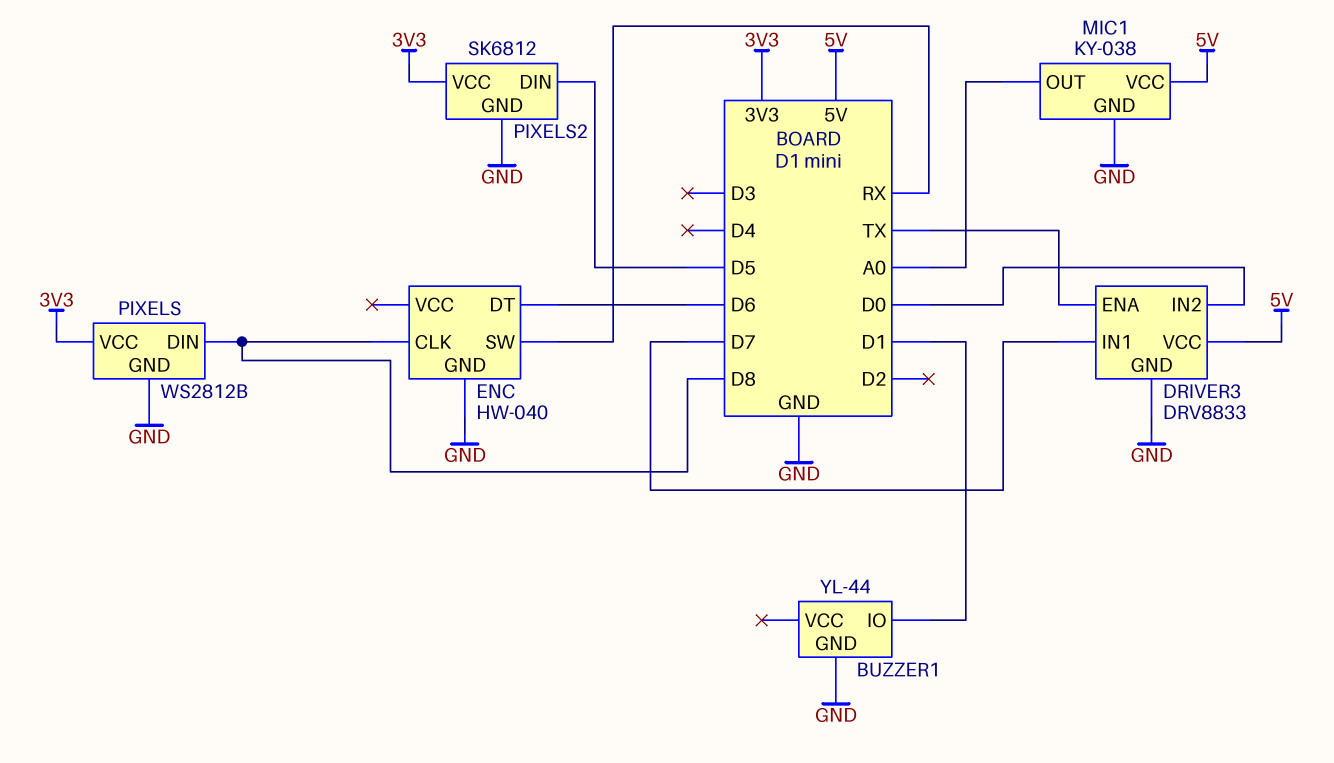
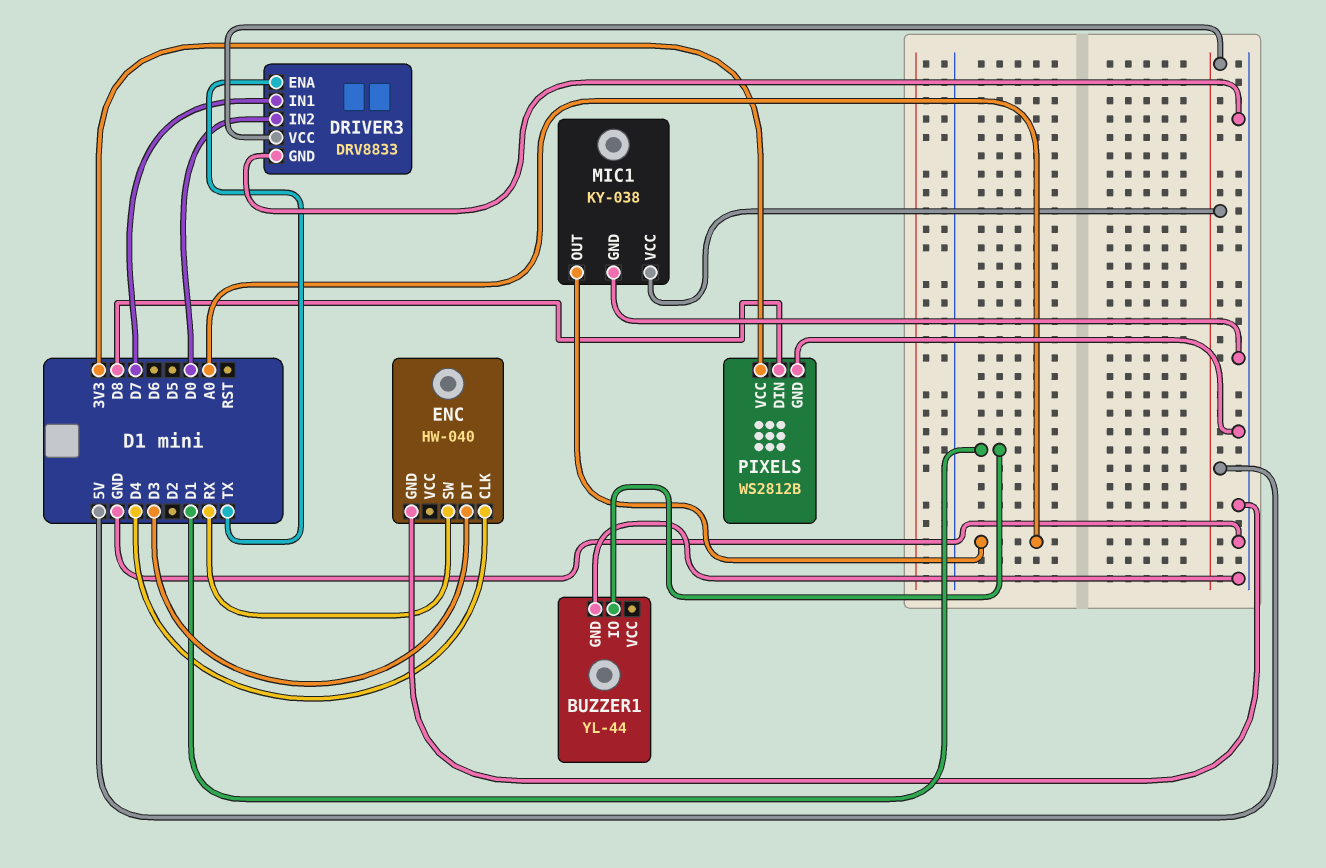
ENC pin CLK: D8 -> D4
ENC pin DT: D6 -> D3
PIXELS2: SK6812 -> none
PIXELS2 pin DIN: D5 -> none
PIXELS2 pin GND: GND -> none
PIXELS2 pin VCC: 3V3 -> none

